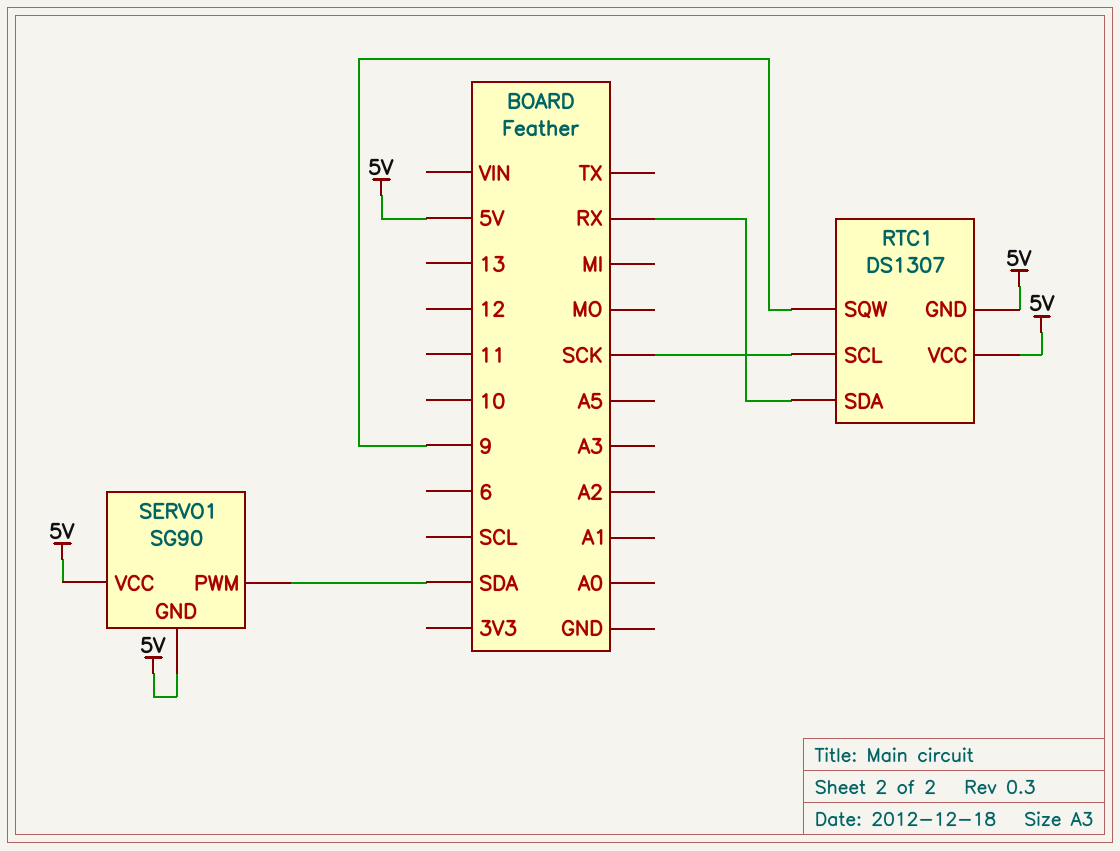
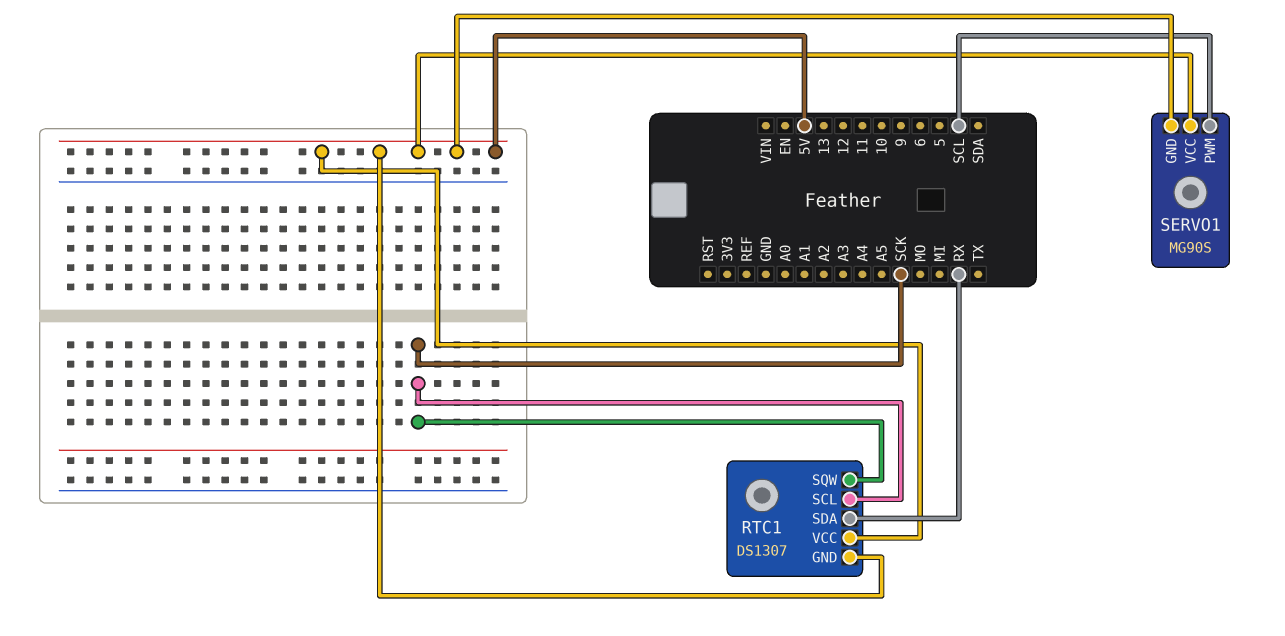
RTC1 pin SQW: 9 -> SCK
SERVO1: SG90 -> MG90S
SERVO1 pin PWM: SDA -> SCL

